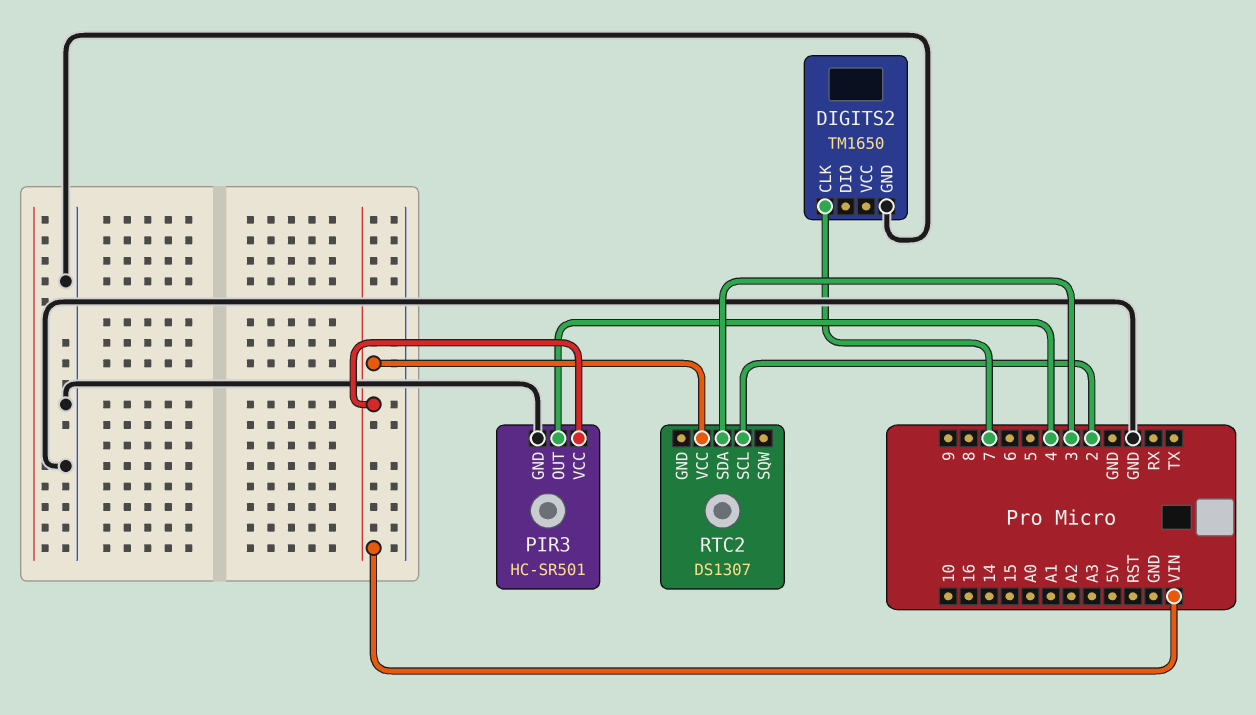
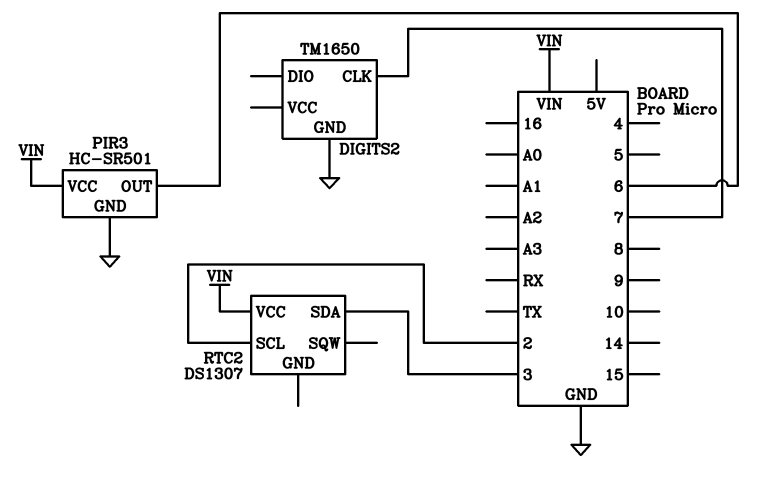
PIR3 pin OUT: 4 -> 6

